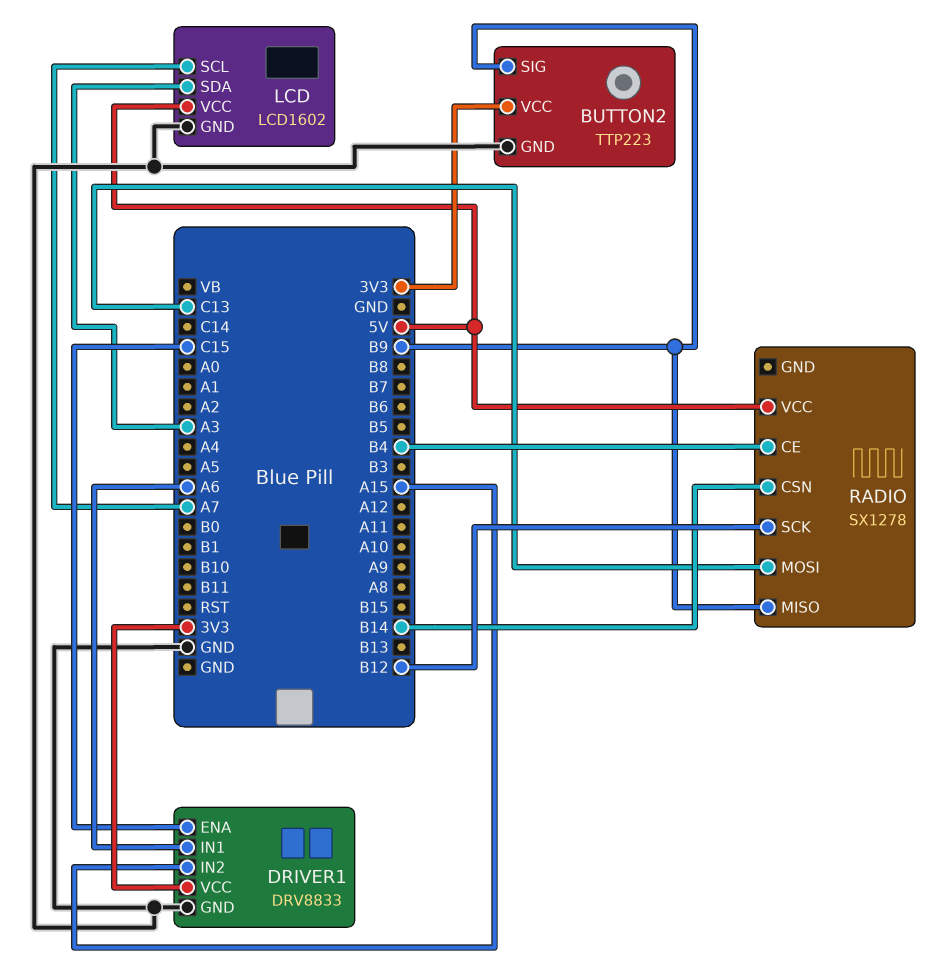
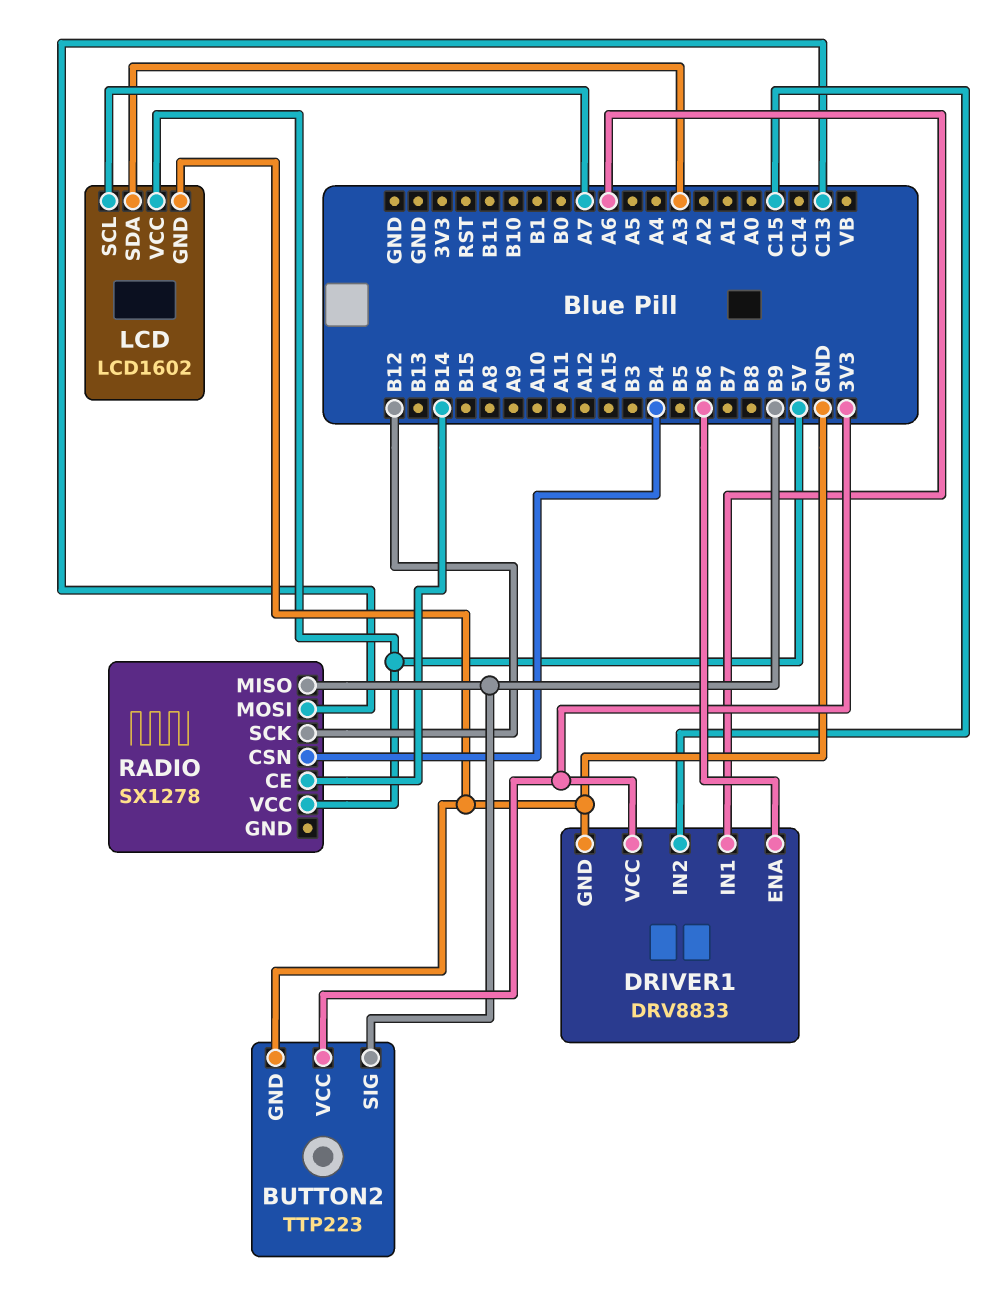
DRIVER1 pin ENA: C15 -> B6
DRIVER1 pin IN2: A15 -> C15
RADIO pin CE: B4 -> B14
RADIO pin CSN: B14 -> B4

